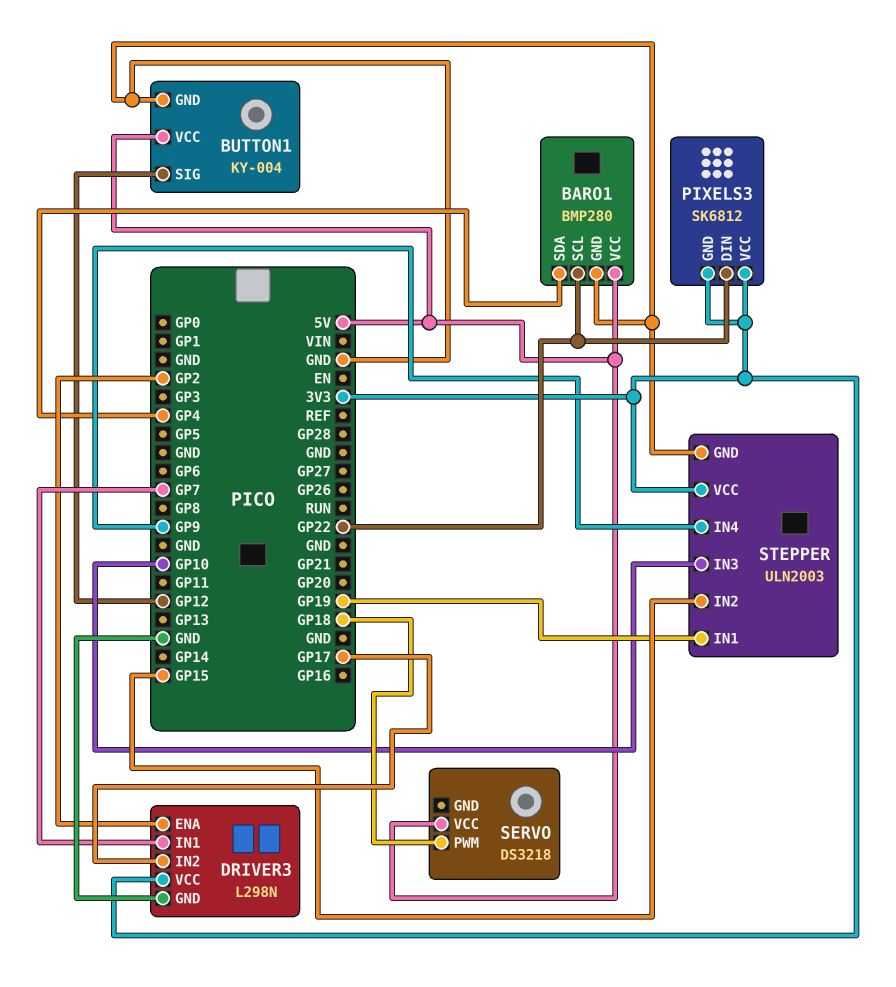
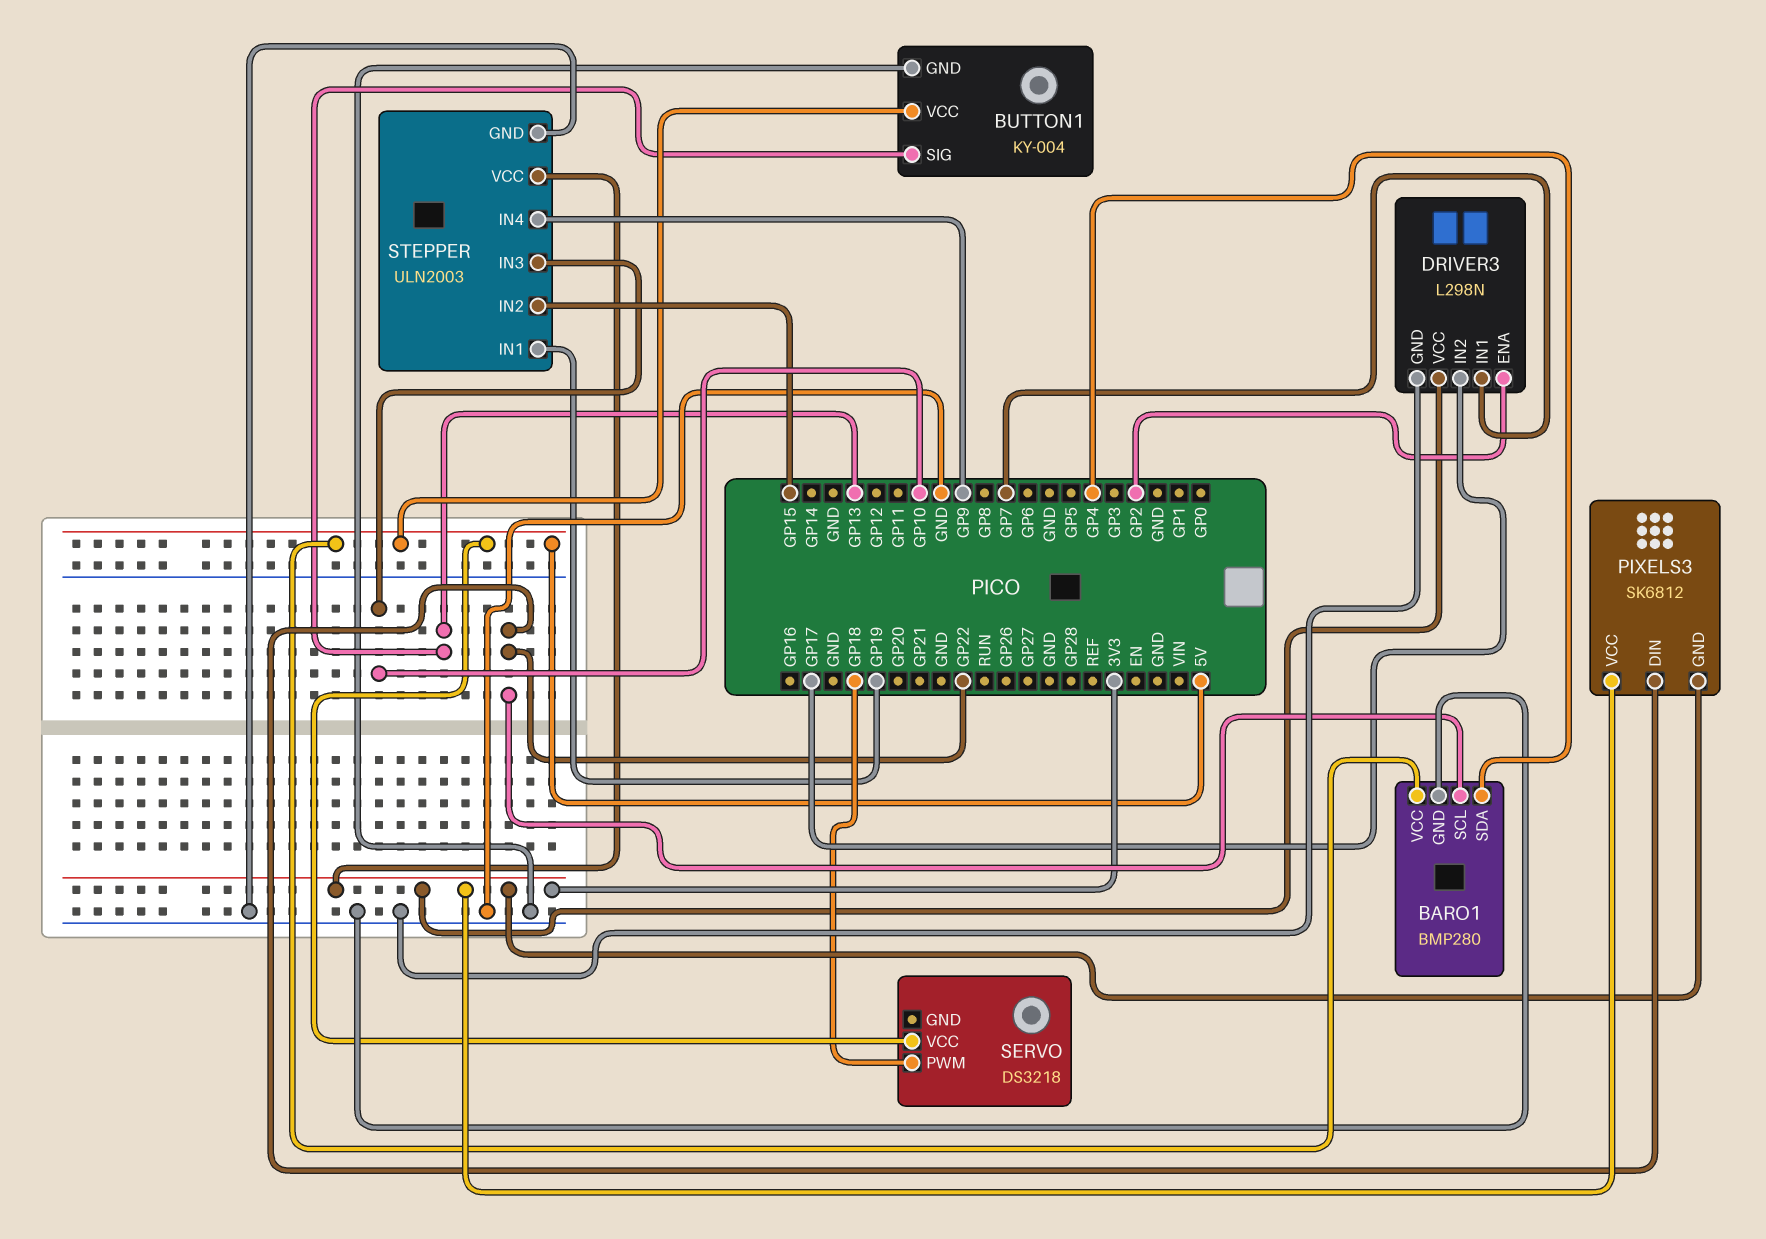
BUTTON1 pin SIG: GP12 -> GP13

